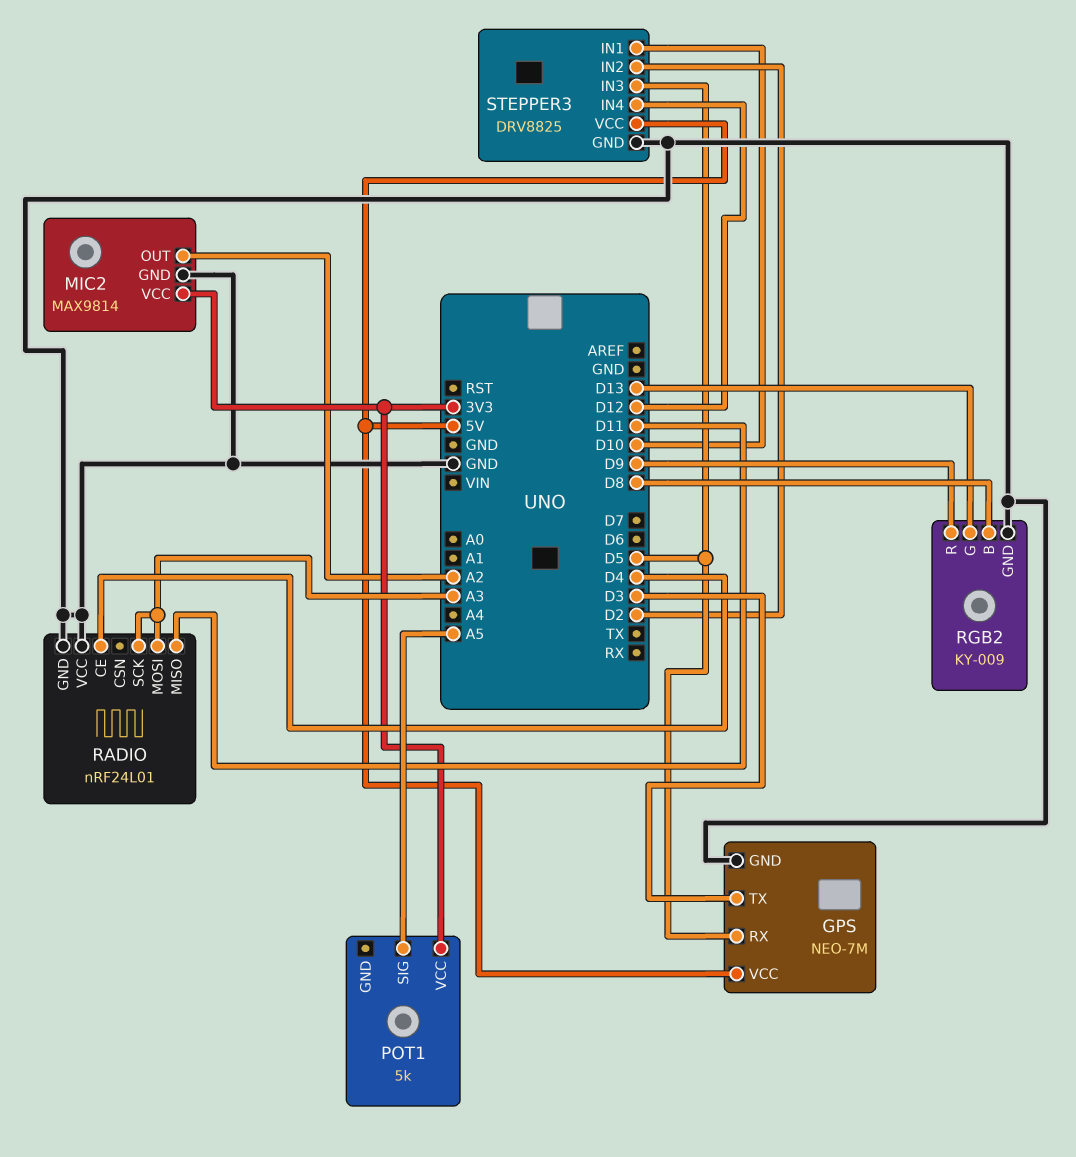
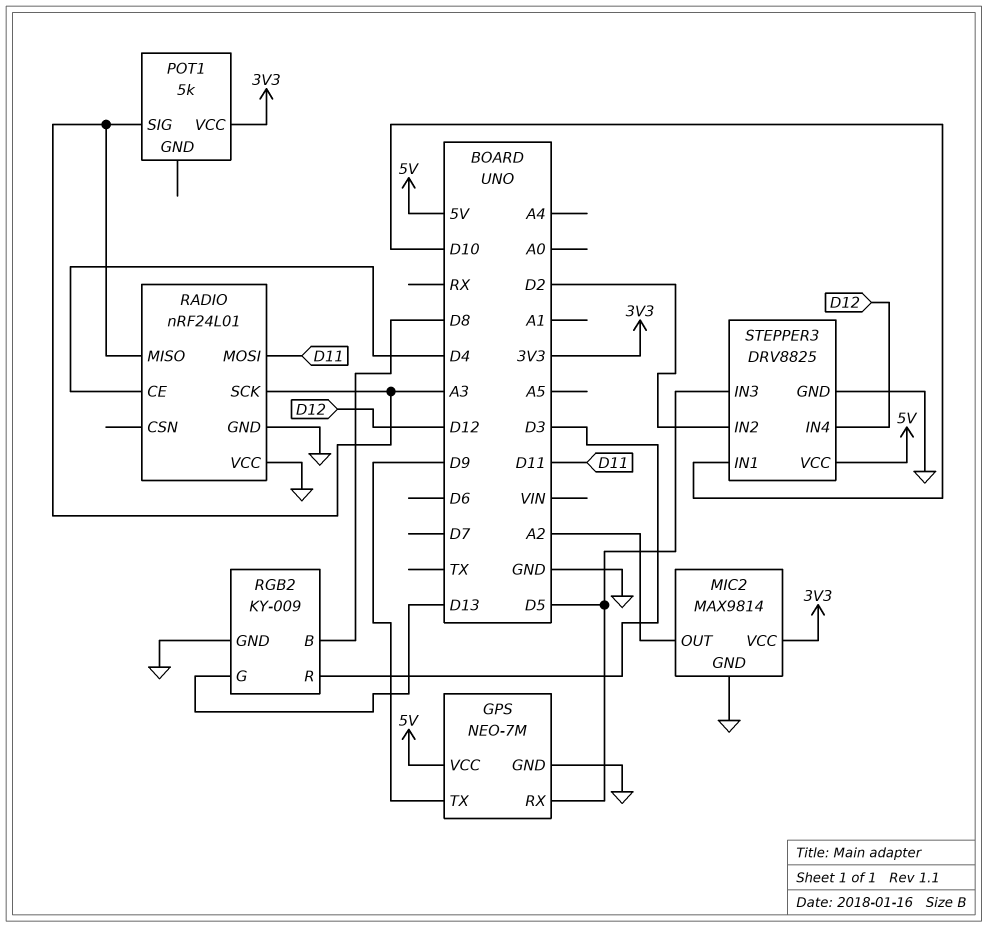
GPS pin TX: D3 -> D9
POT1 pin SIG: A5 -> A3
RADIO pin MISO: D11 -> A3
RADIO pin MOSI: A3 -> D11
RGB2 pin R: D9 -> D3

